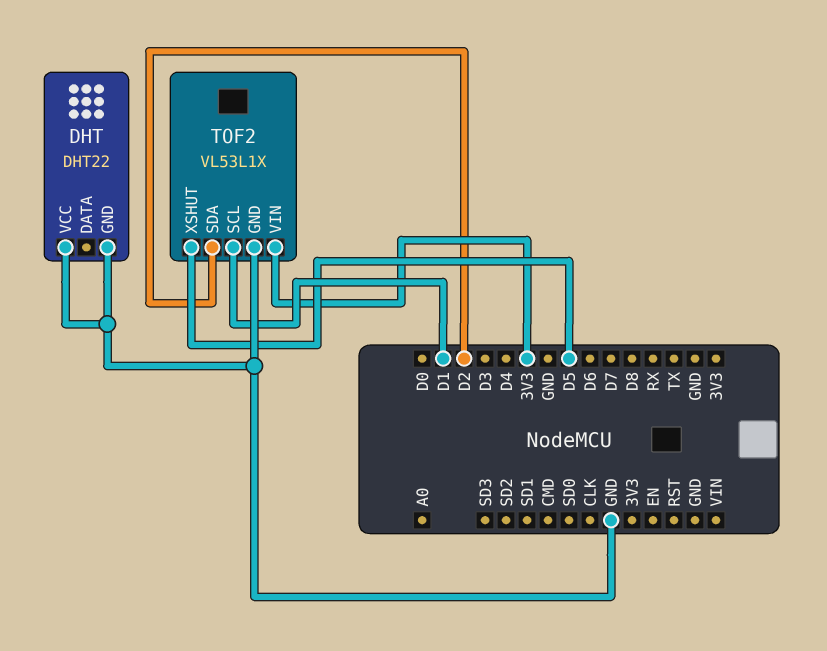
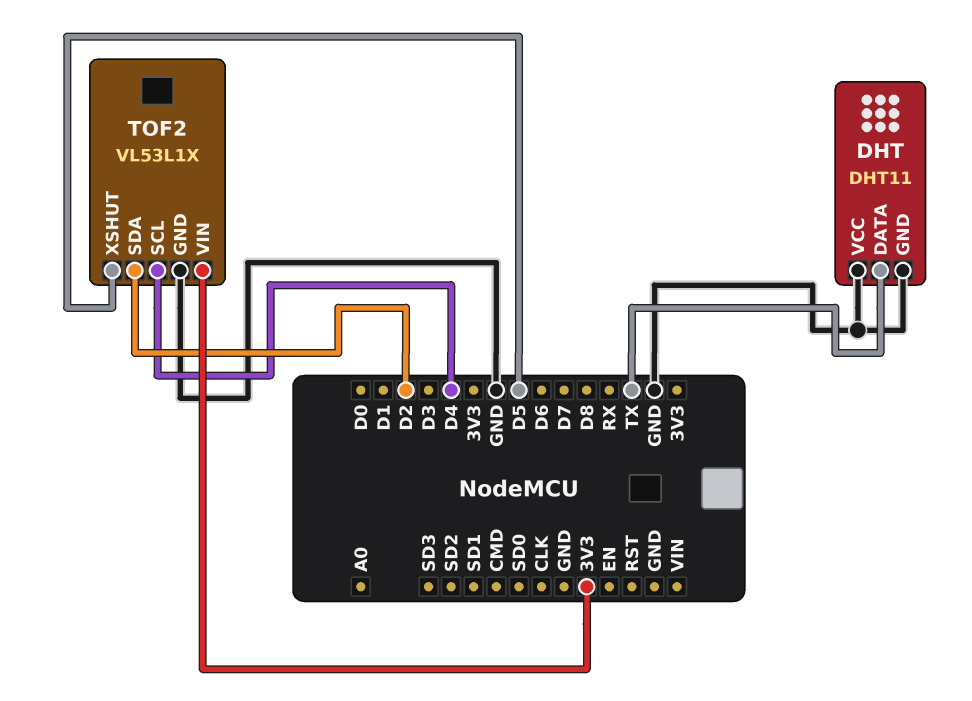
DHT: DHT22 -> DHT11
DHT pin DATA: none -> TX
TOF2 pin SCL: D1 -> D4

